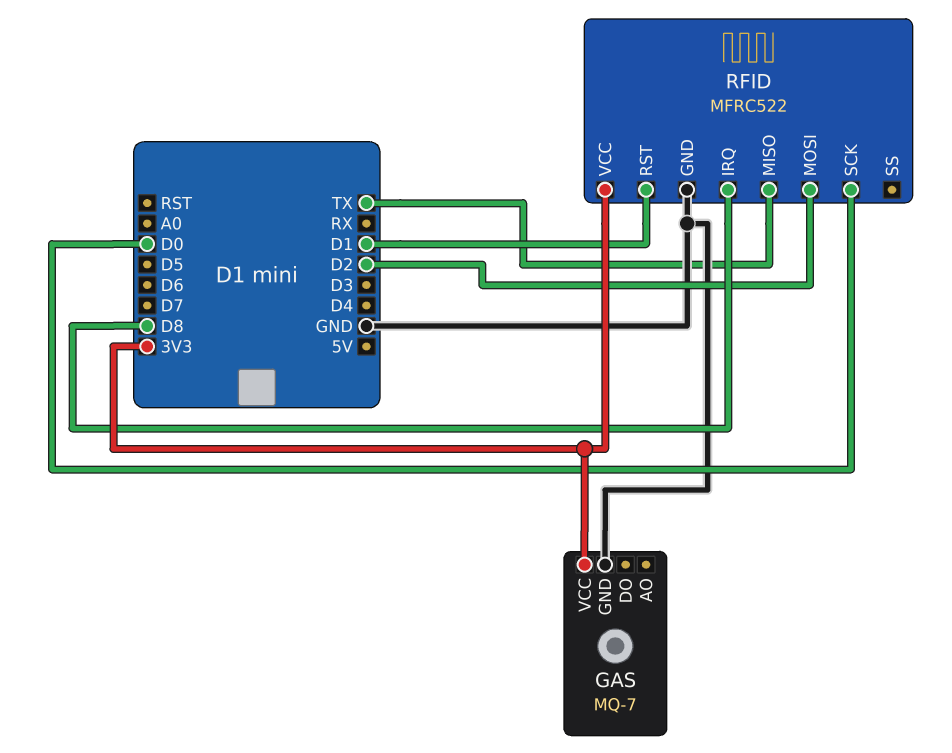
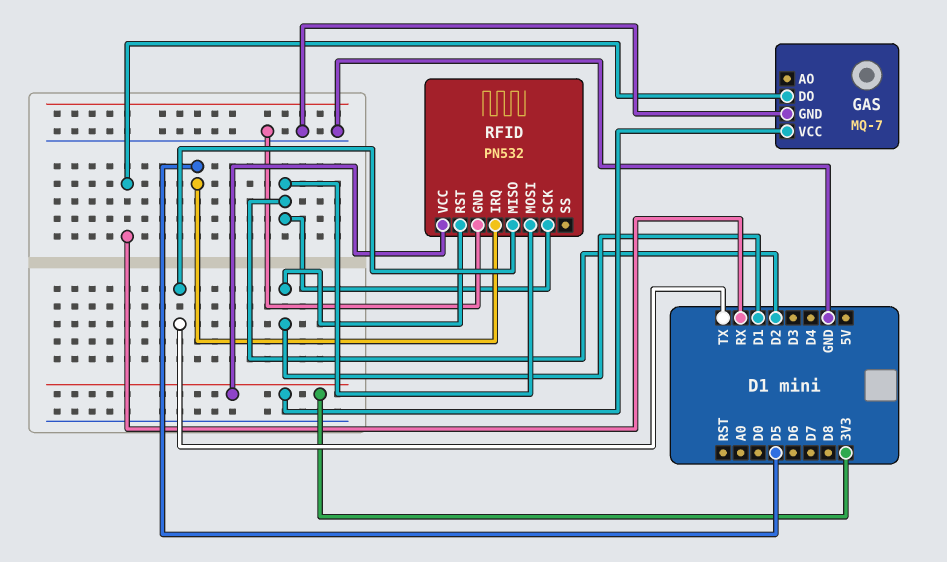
GAS pin DO: none -> RX
RFID: MFRC522 -> PN532
RFID pin IRQ: D8 -> D5
RFID pin SCK: D0 -> D2

